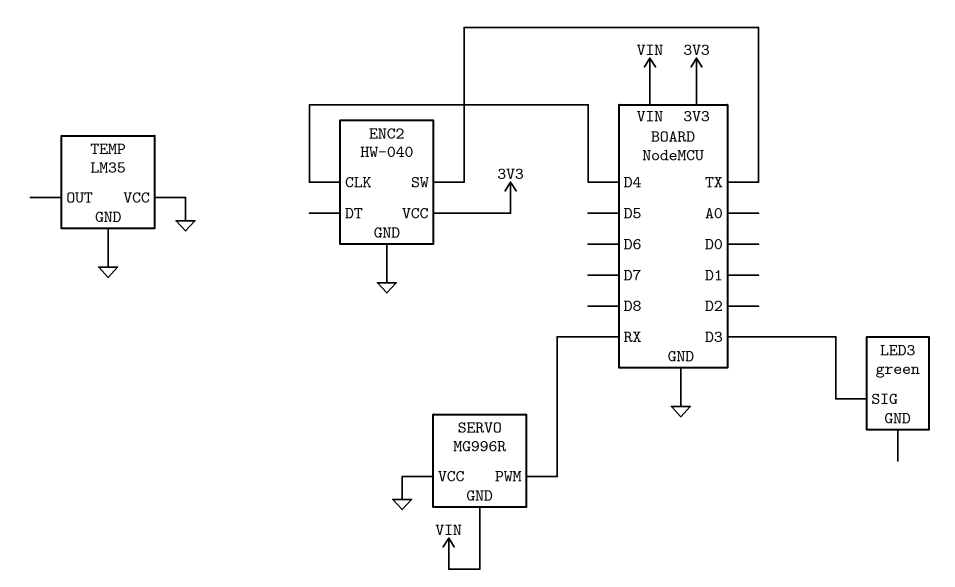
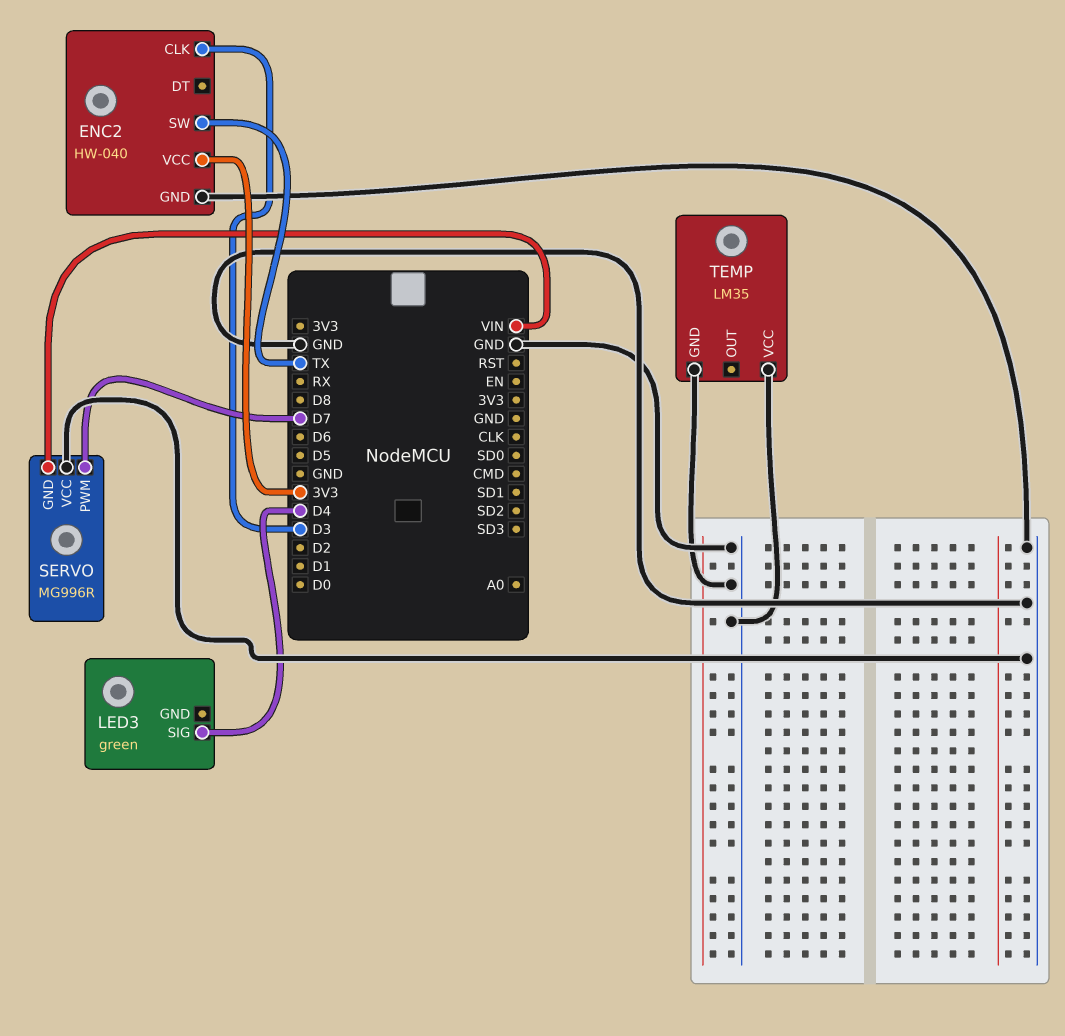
ENC2 pin CLK: D4 -> D3
LED3 pin SIG: D3 -> D4
SERVO pin PWM: RX -> D7

